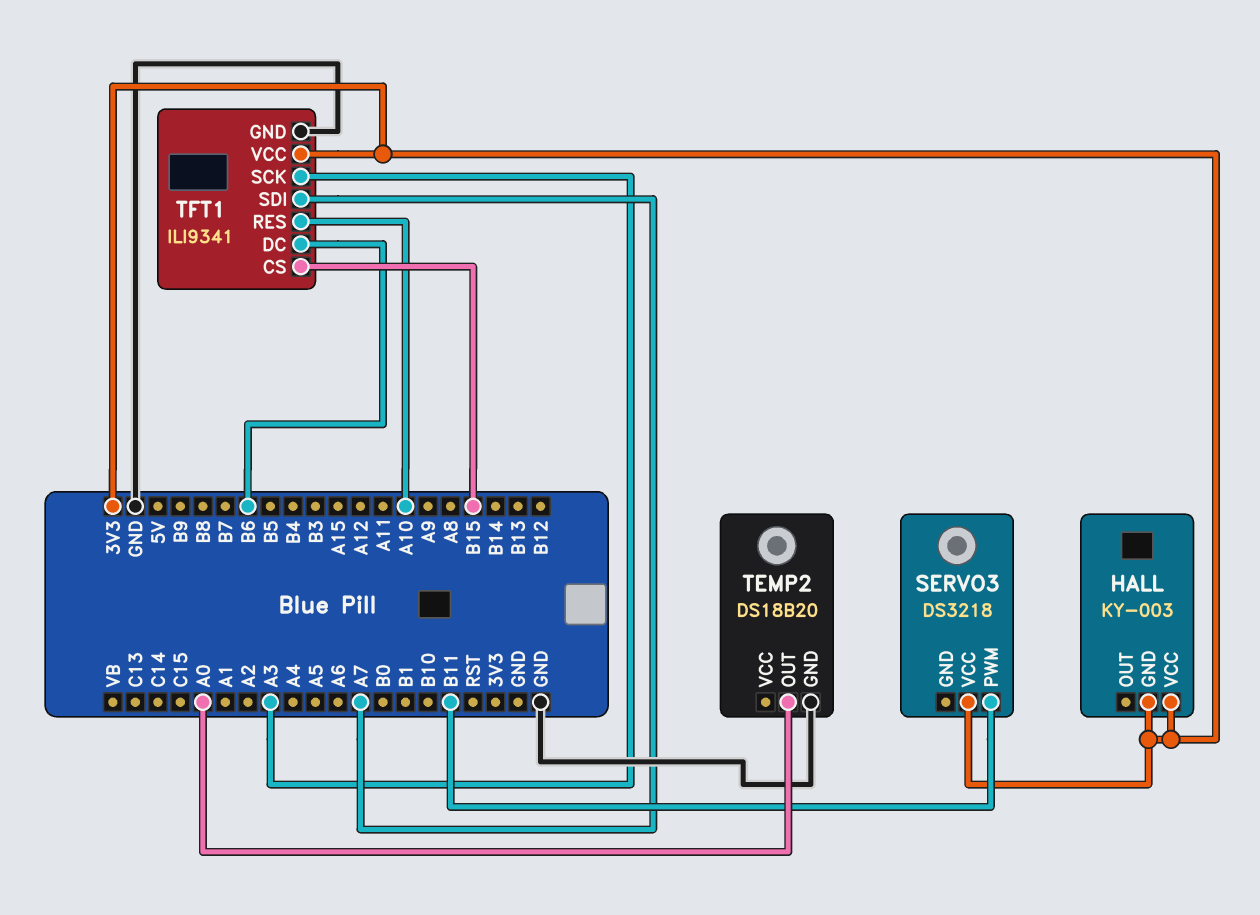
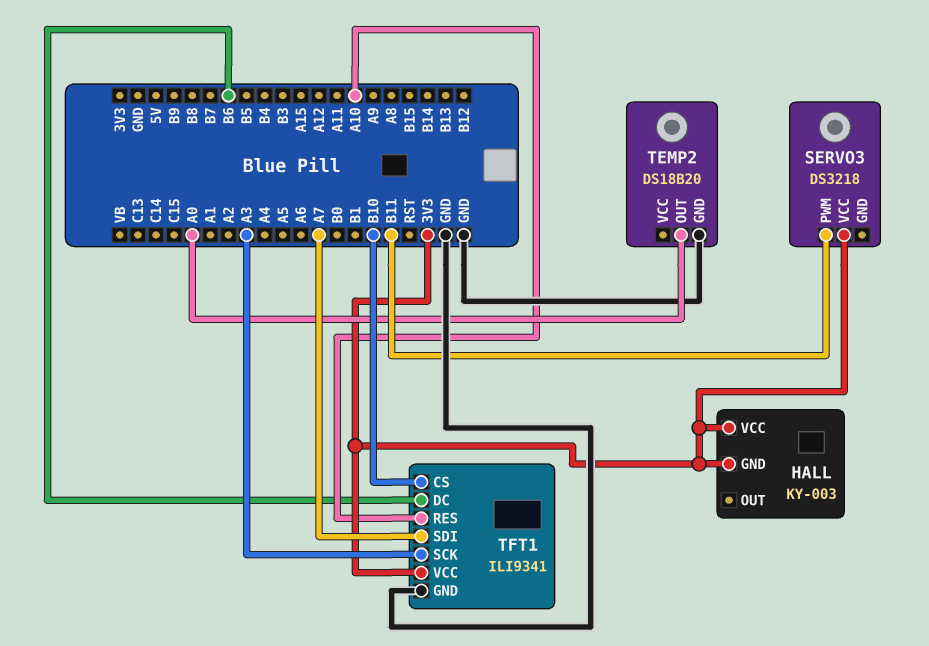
TFT1 pin CS: B15 -> B10

